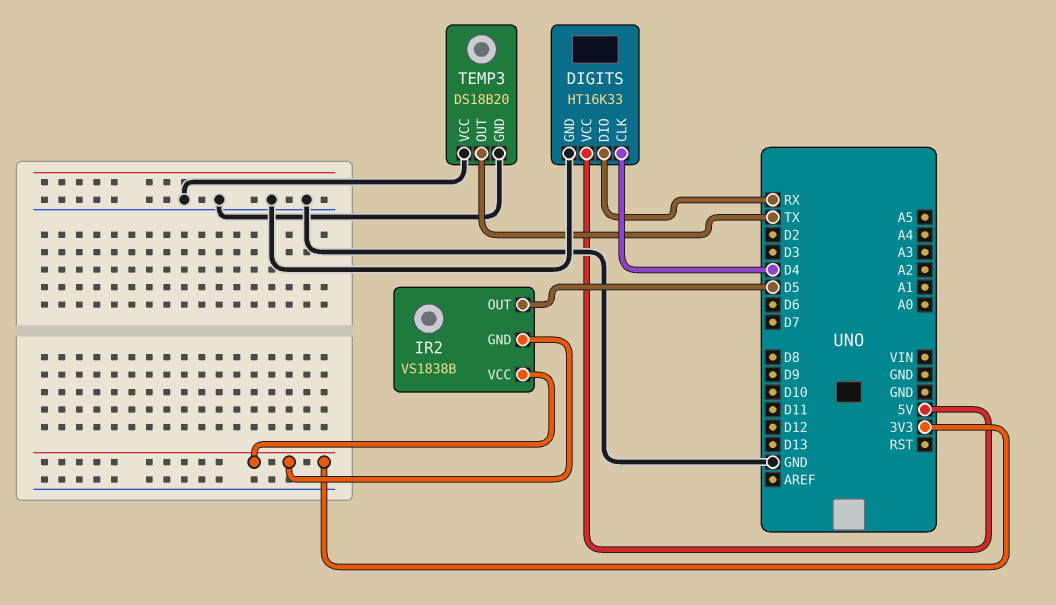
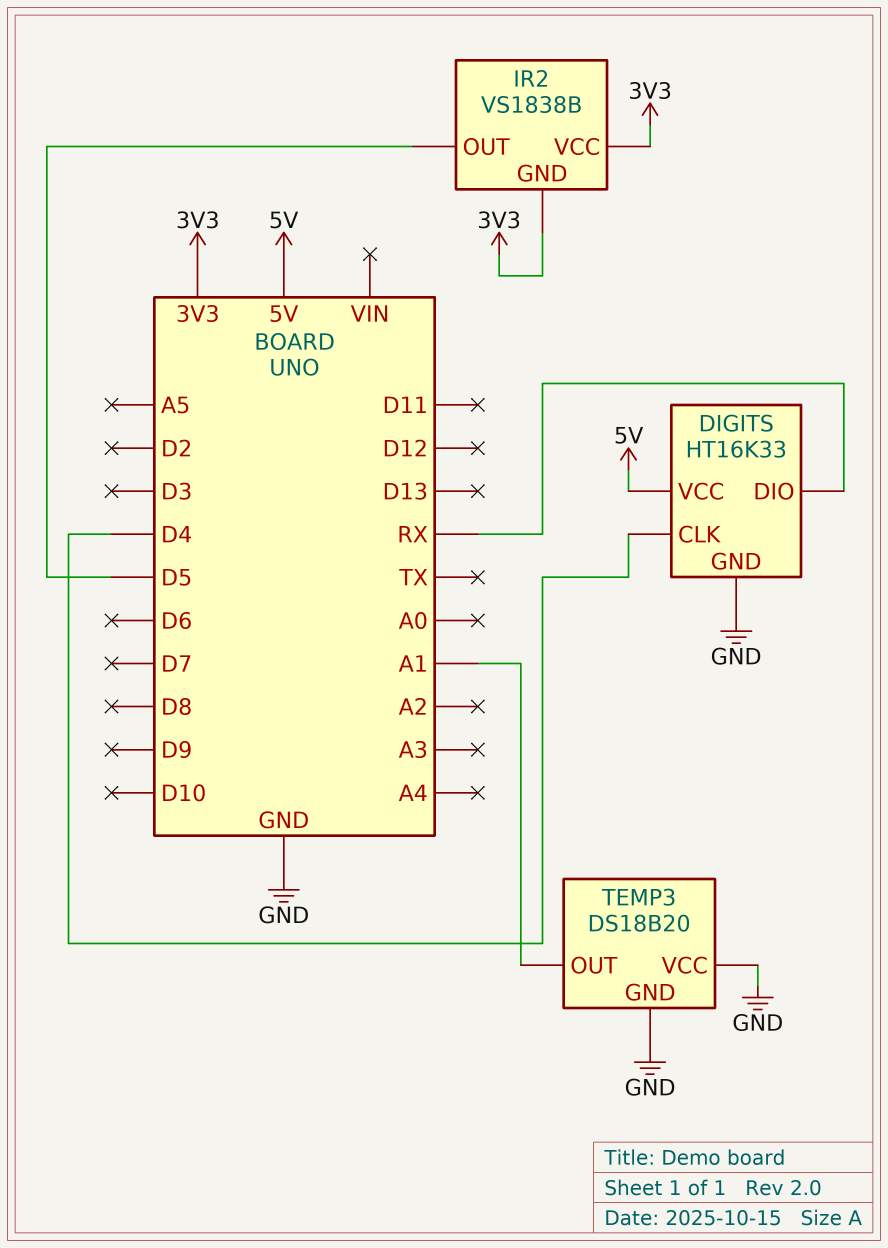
TEMP3 pin OUT: TX -> A1

